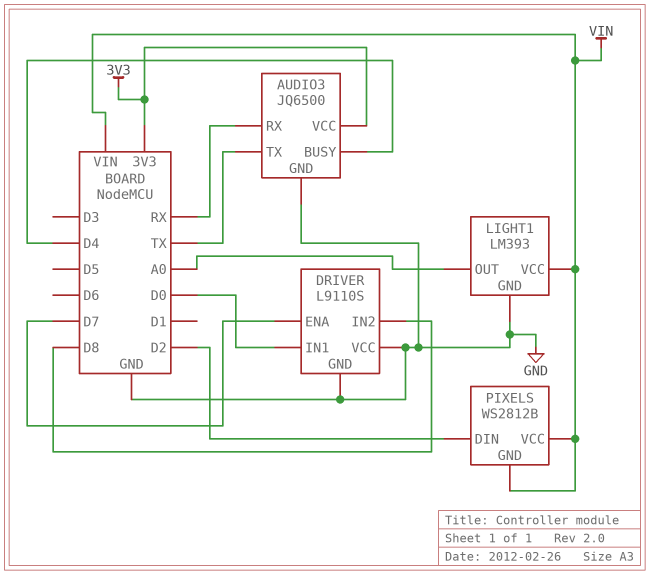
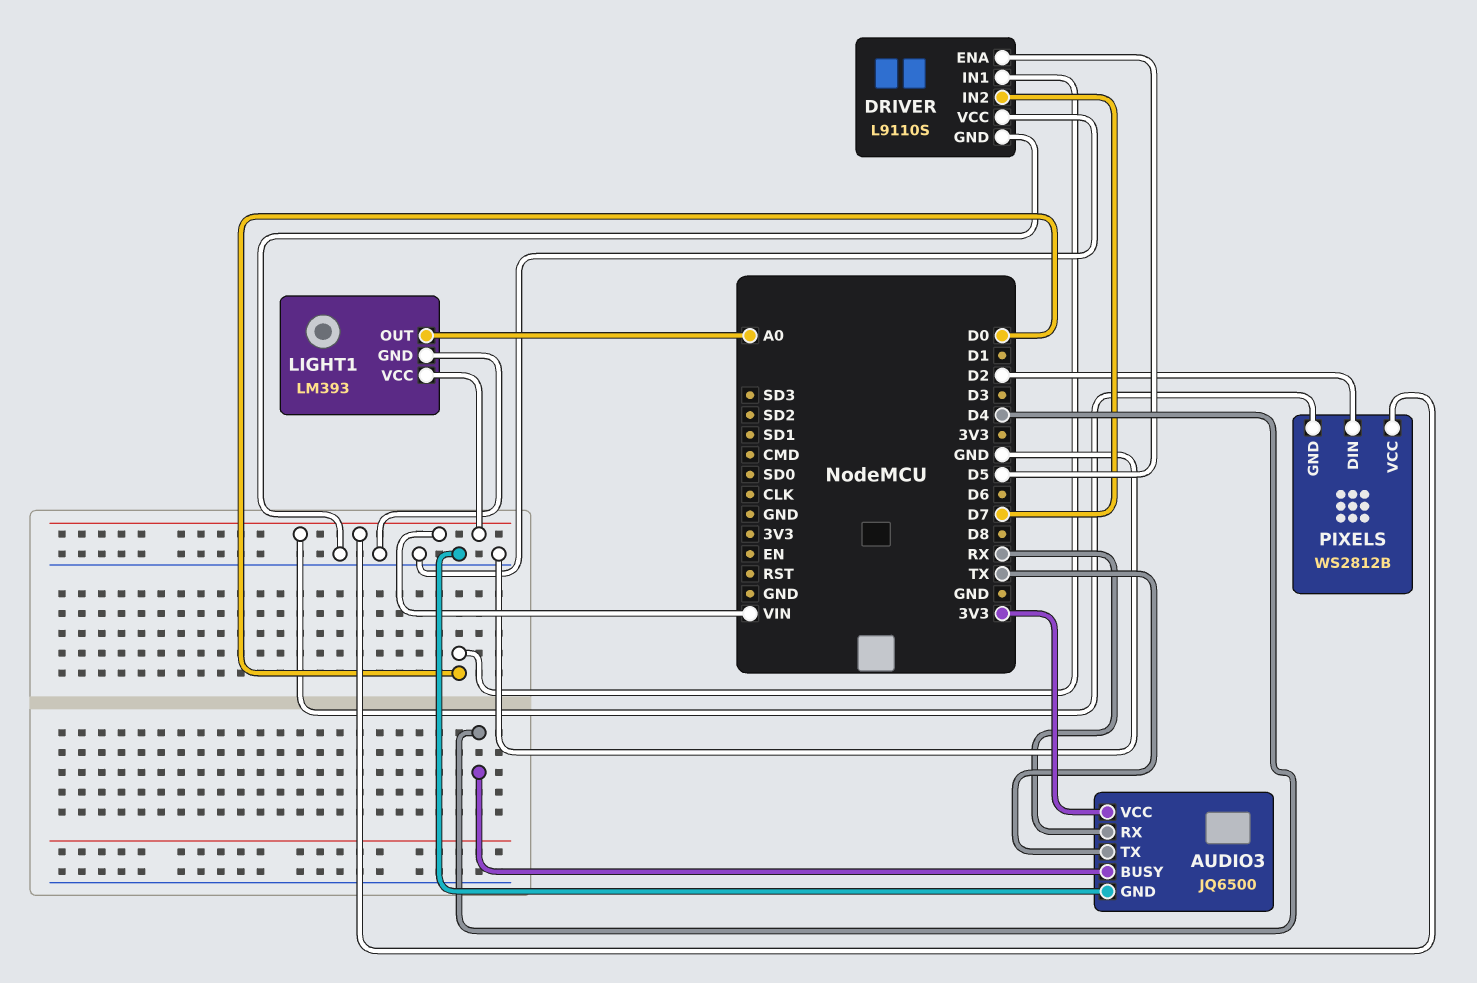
DRIVER pin ENA: D7 -> D5
DRIVER pin IN2: D8 -> D7

